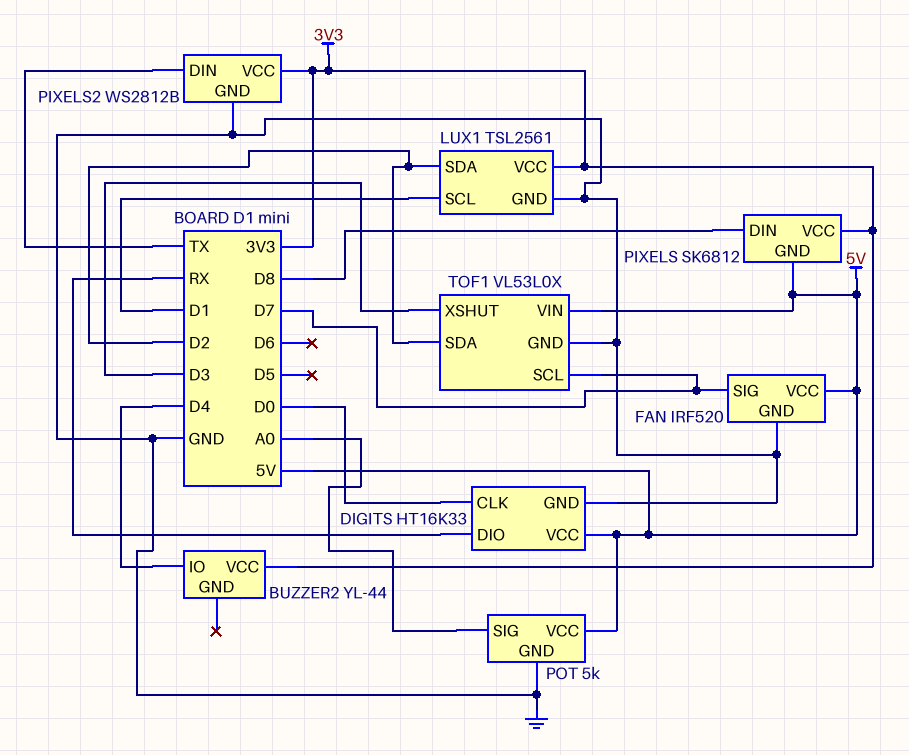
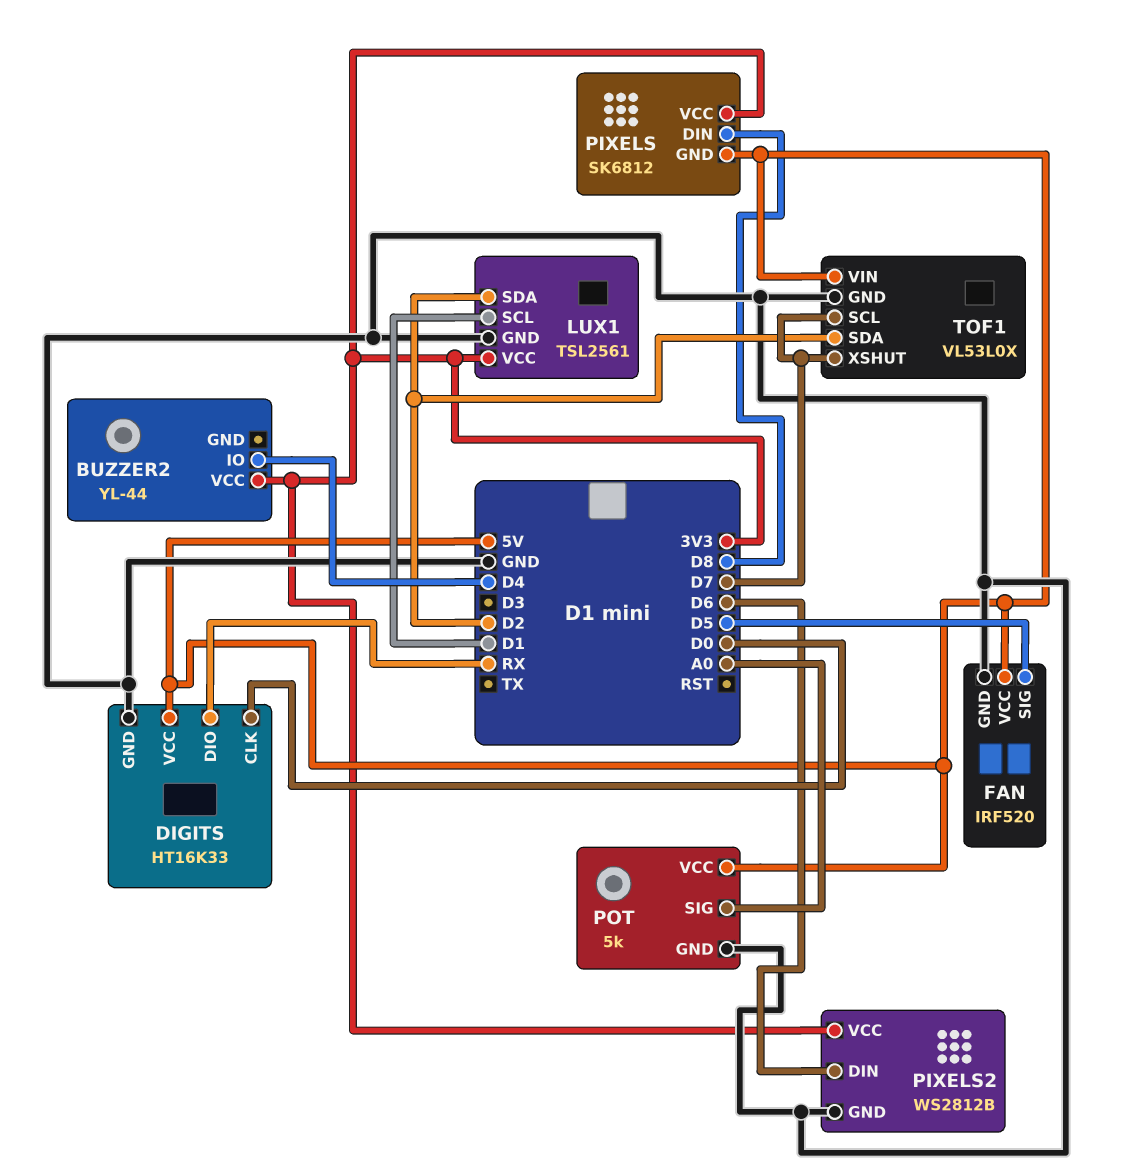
FAN pin SIG: D7 -> D5
PIXELS2 pin DIN: TX -> D6
TOF1 pin XSHUT: D3 -> D7

